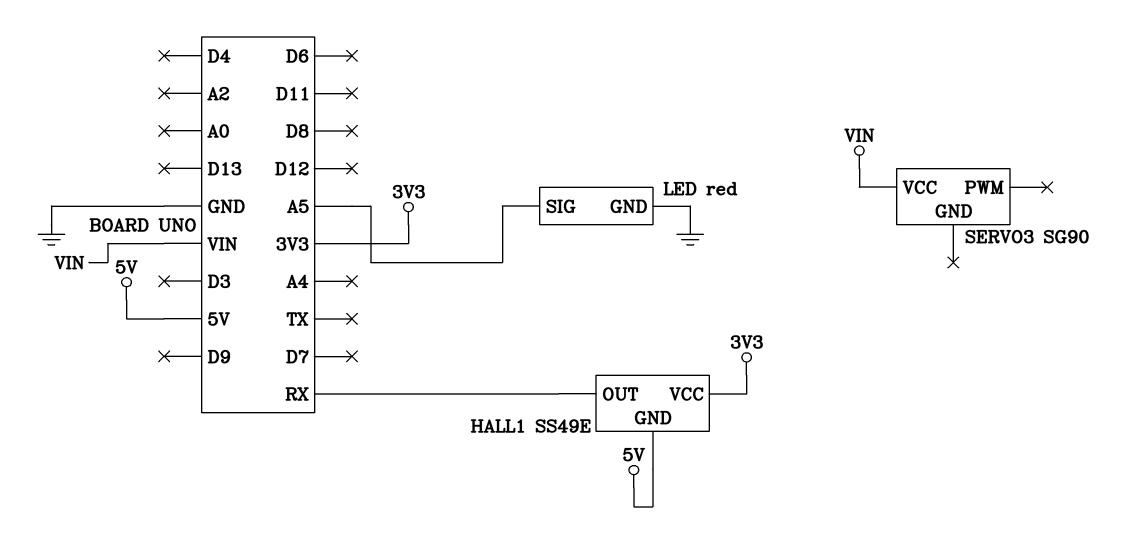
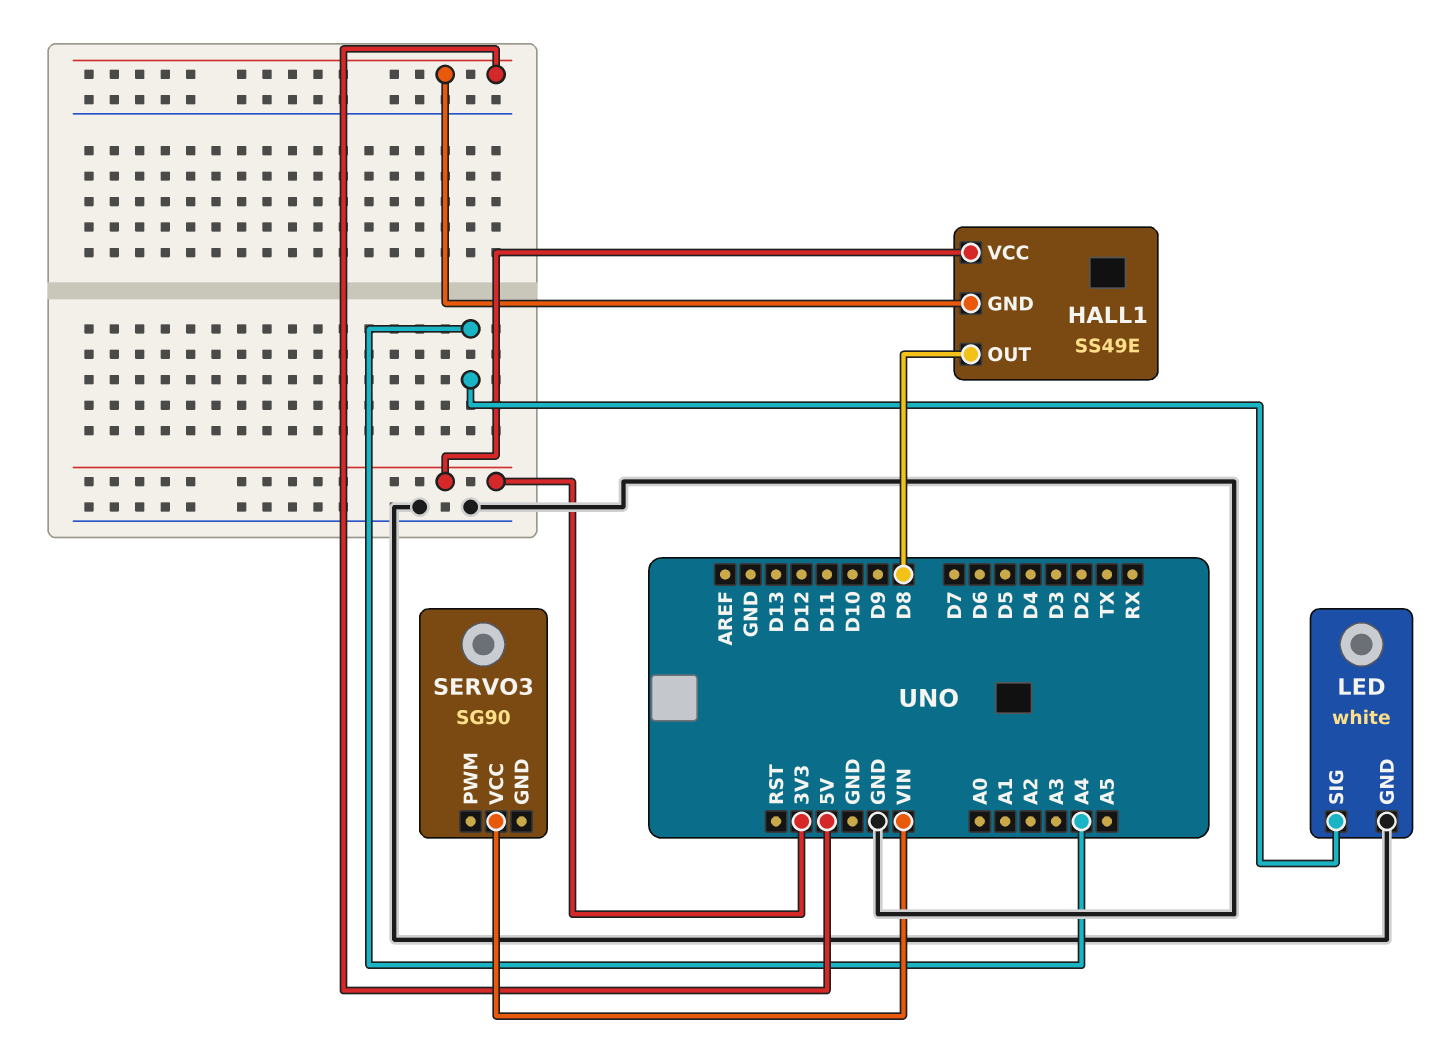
HALL1 pin OUT: RX -> D8
LED: red -> white
LED pin SIG: A5 -> A4

